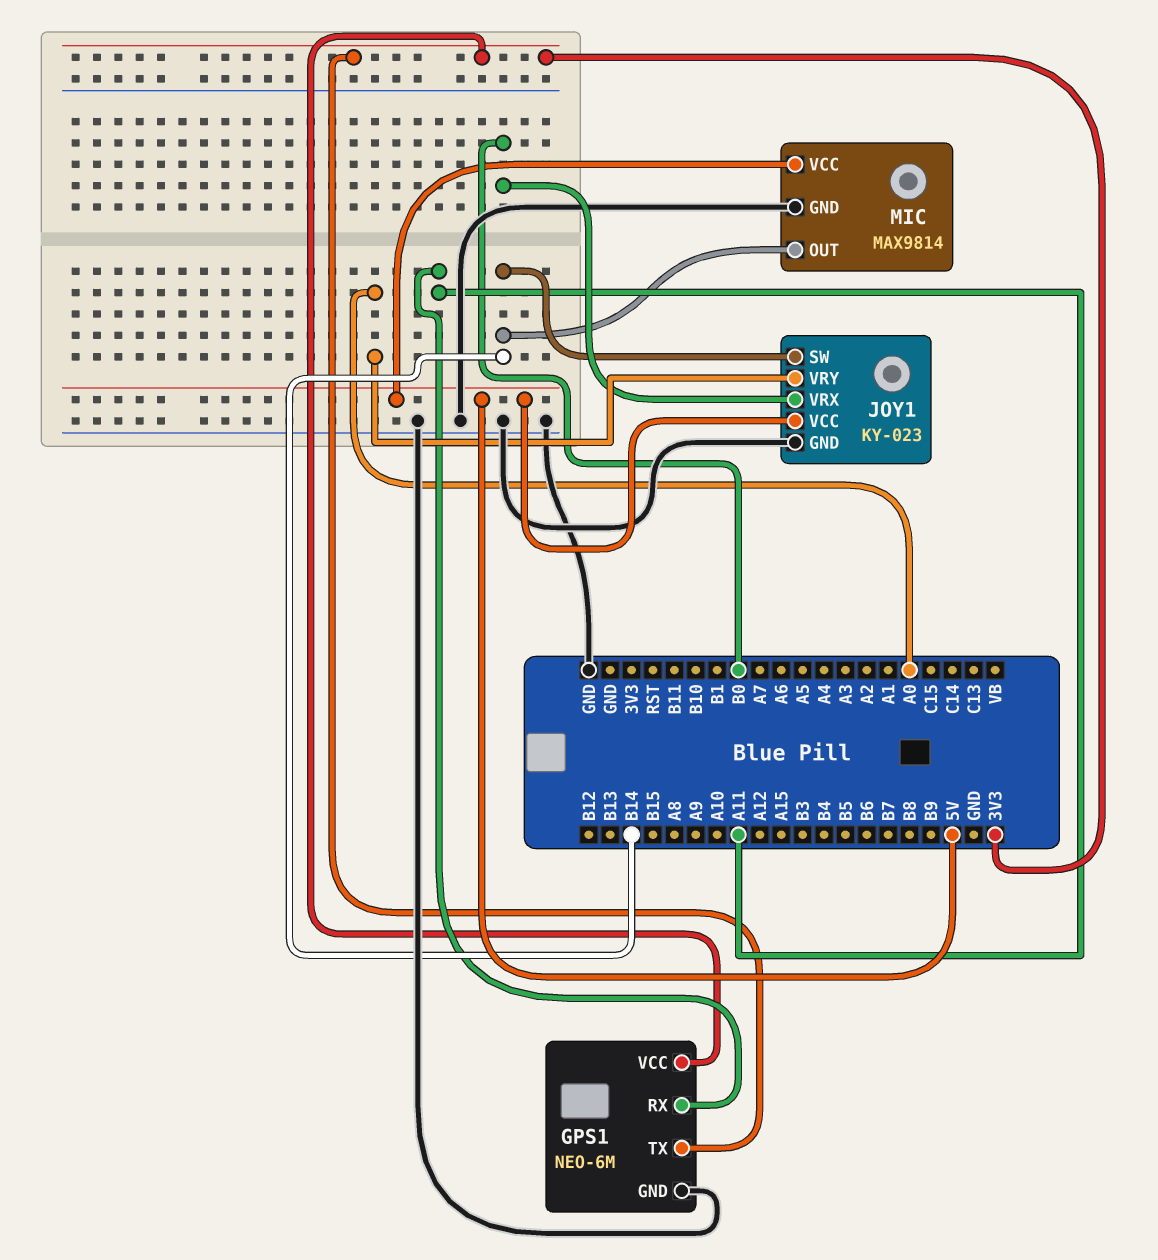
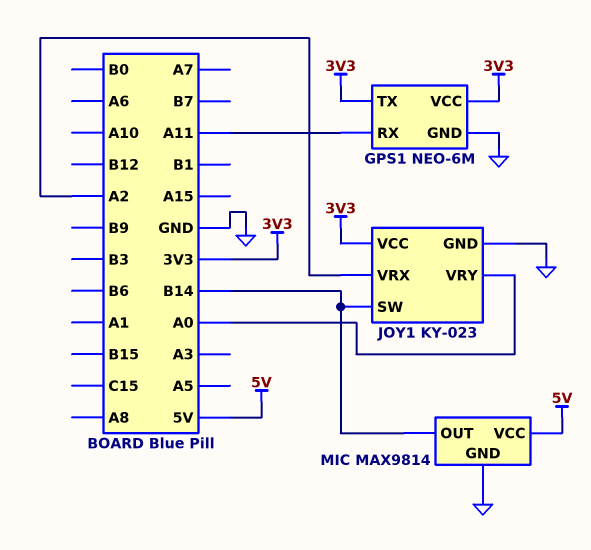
JOY1 pin VCC: 5V -> 3V3
JOY1 pin VRX: B0 -> A2

